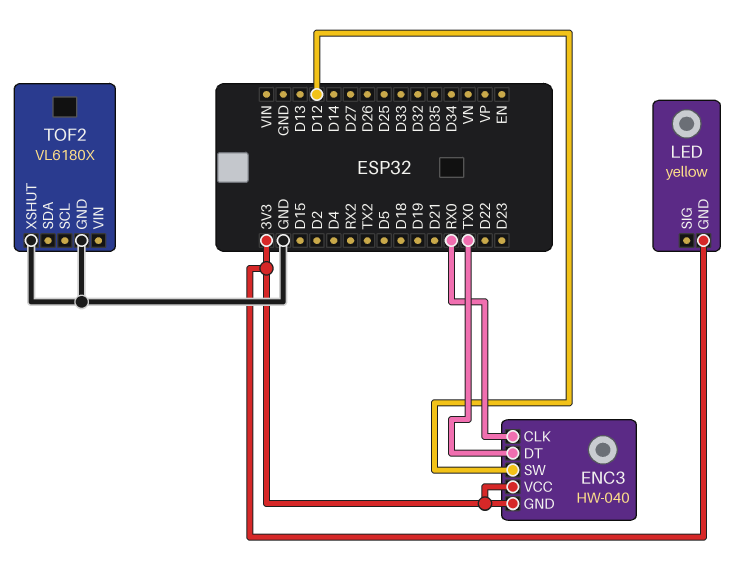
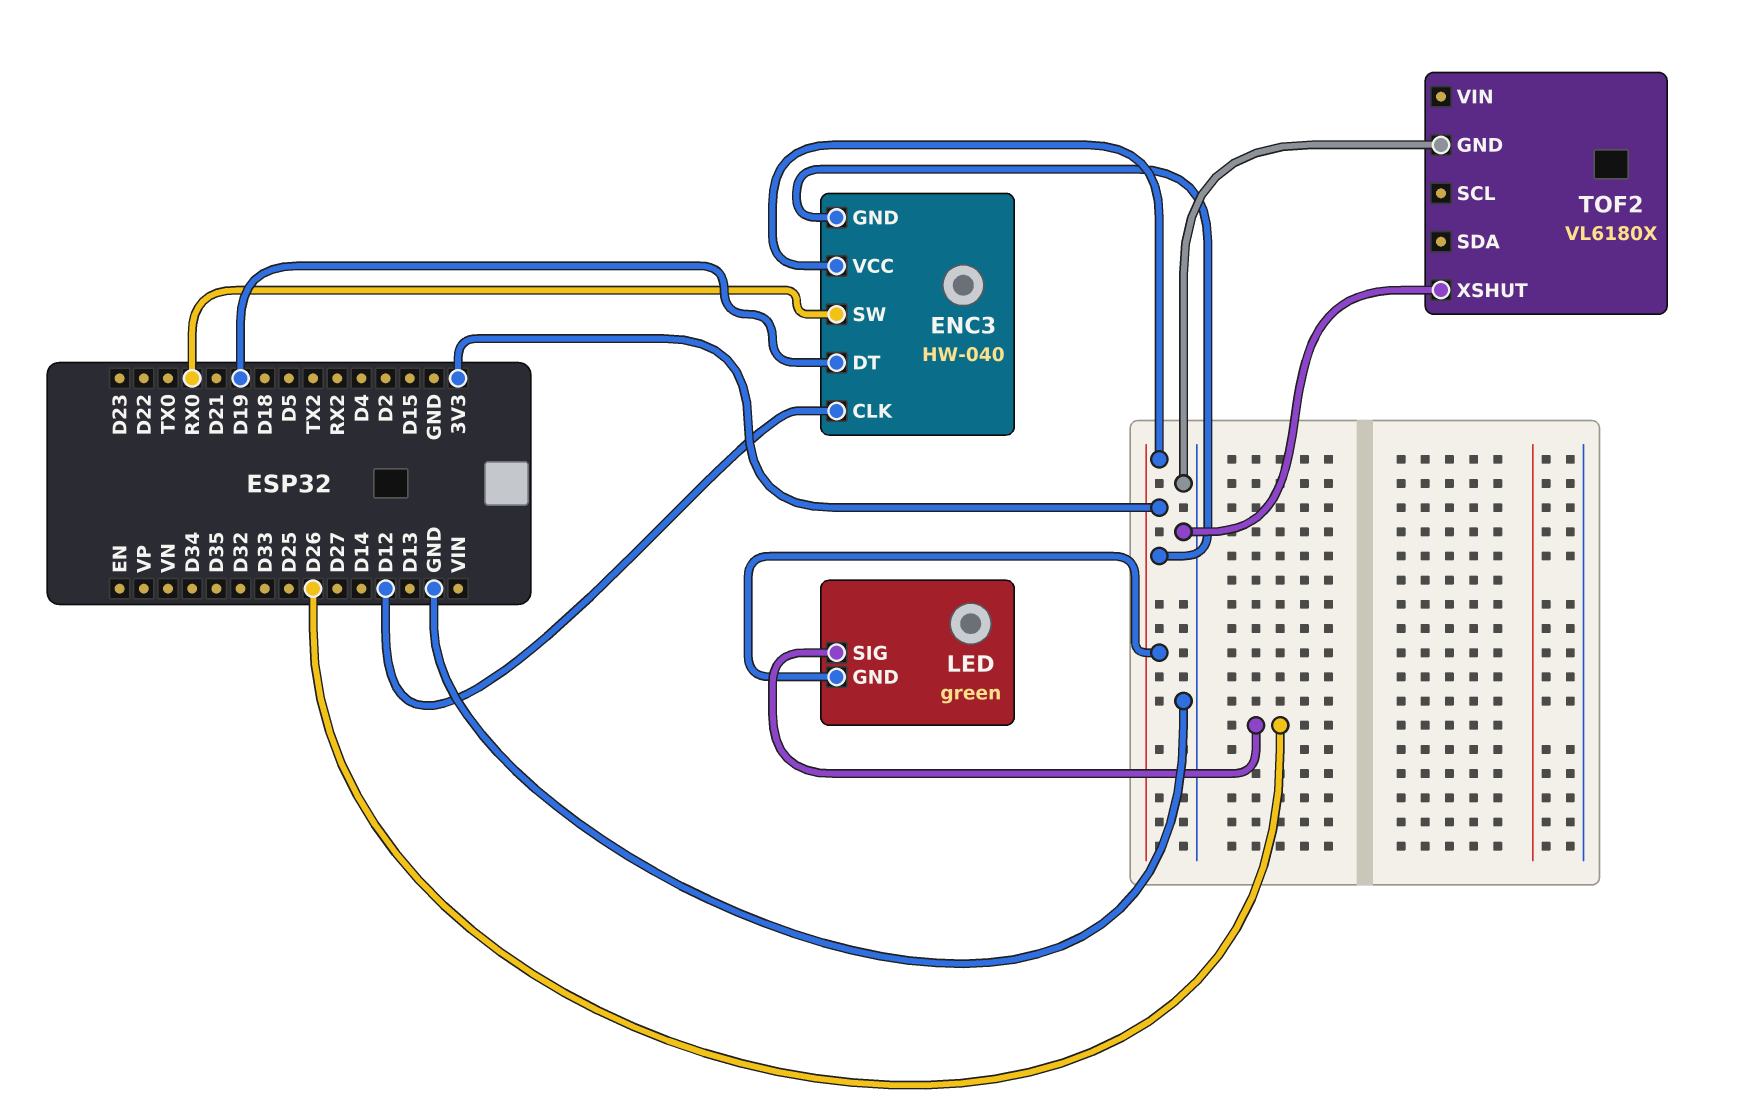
ENC3 pin CLK: RX0 -> D12
ENC3 pin DT: TX0 -> D19
ENC3 pin SW: D12 -> RX0
LED: yellow -> green
LED pin SIG: none -> D26

